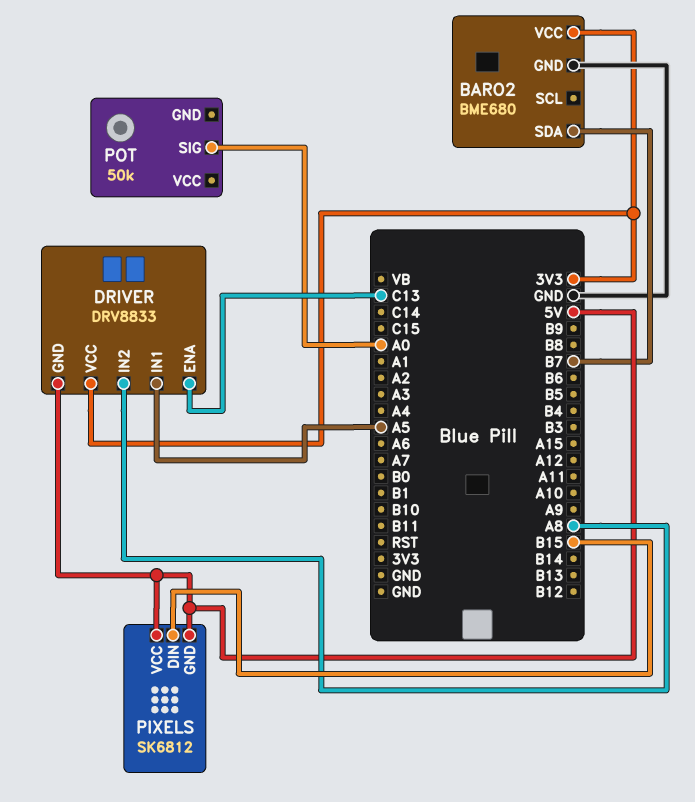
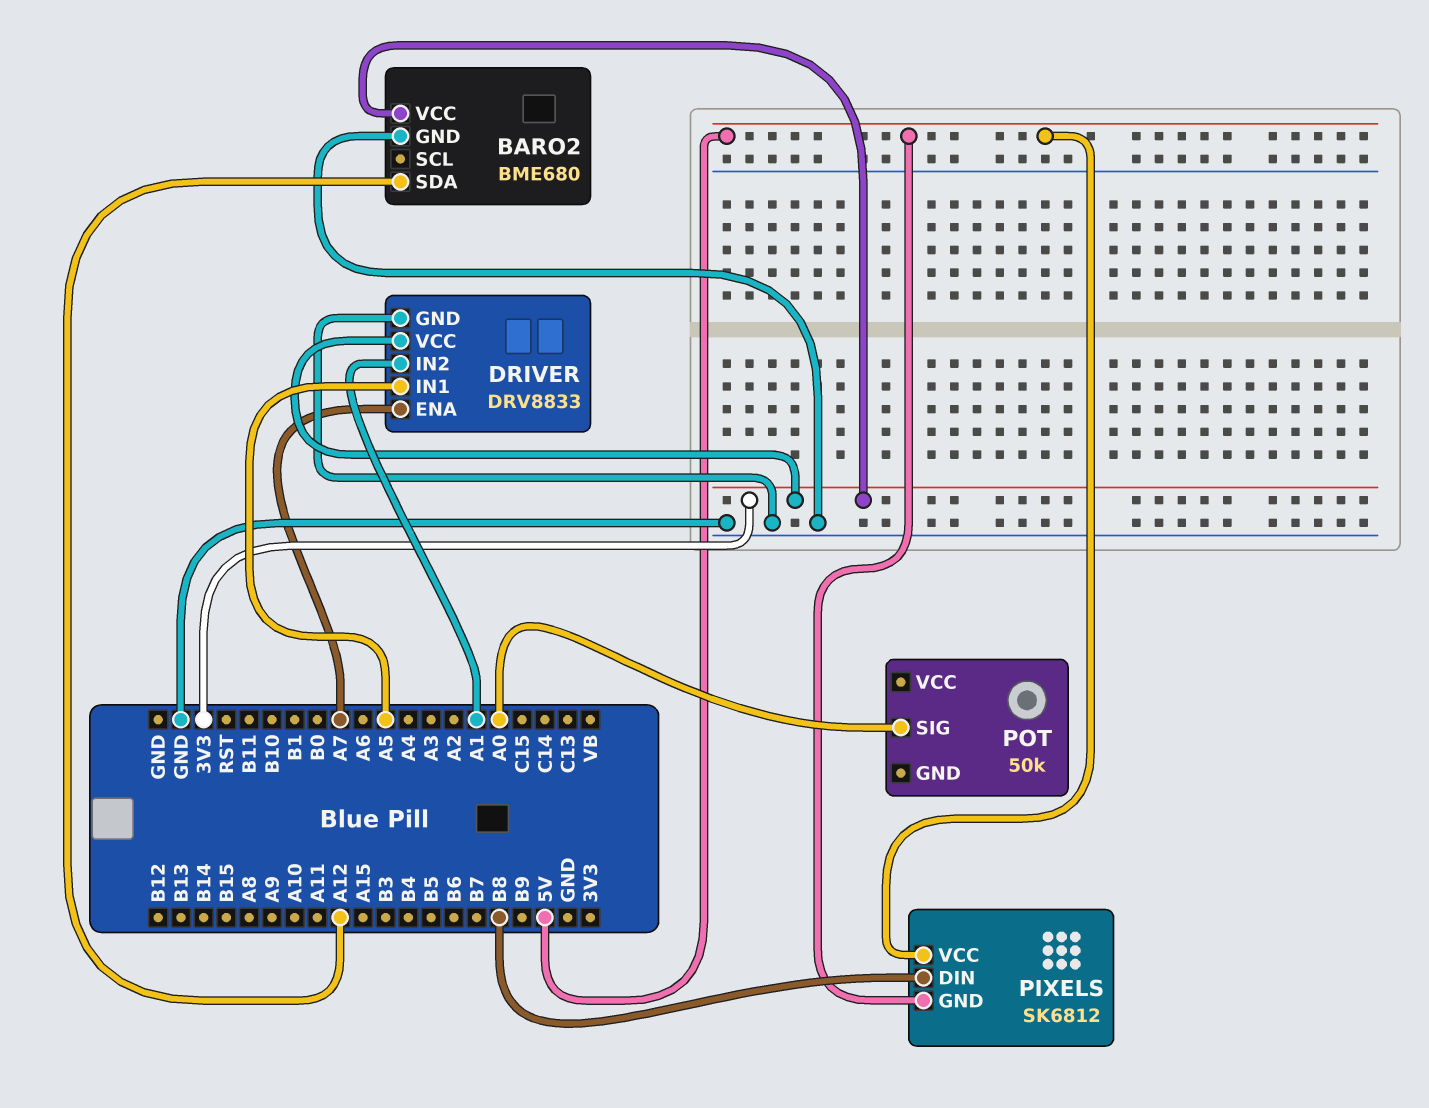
BARO2 pin SDA: B7 -> A12
DRIVER pin ENA: C13 -> A7
DRIVER pin GND: 5V -> GND
DRIVER pin IN2: A8 -> A1
PIXELS pin DIN: B15 -> B8

